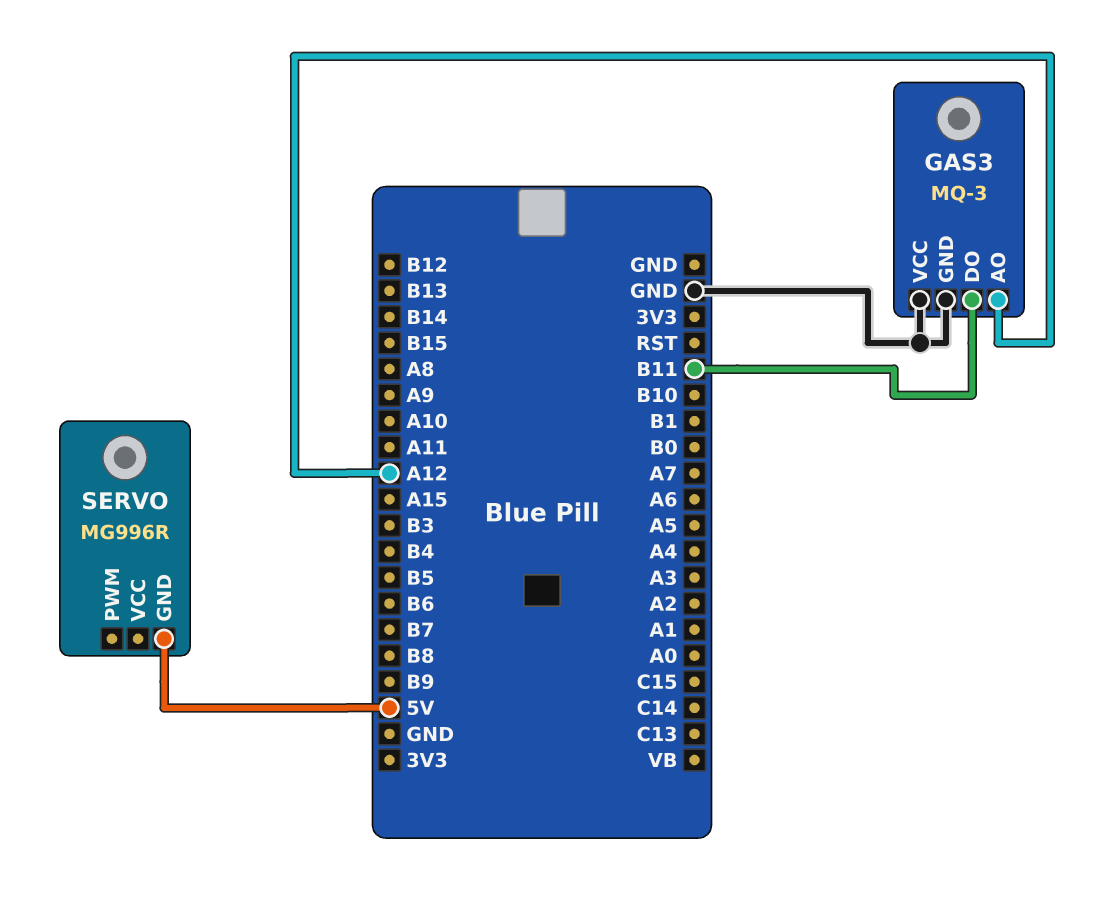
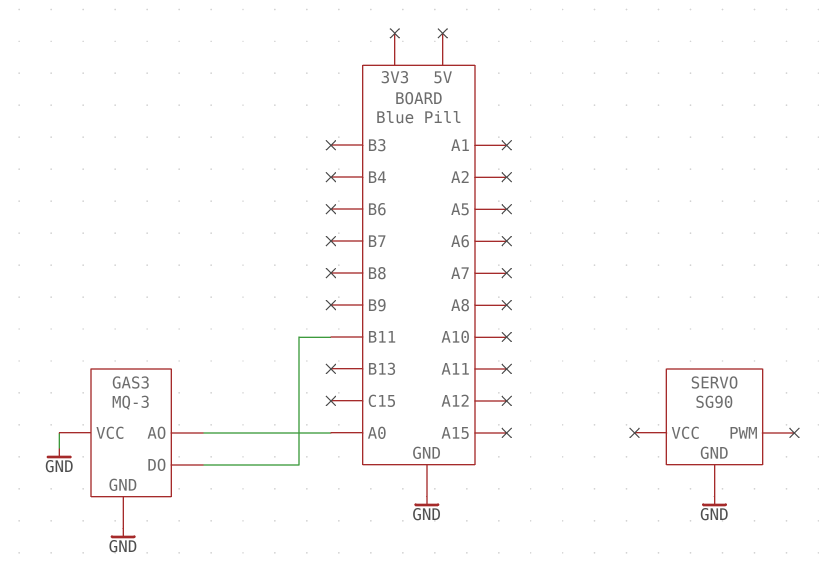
GAS3 pin AO: A12 -> A0
SERVO: MG996R -> SG90
SERVO pin GND: 5V -> GND

